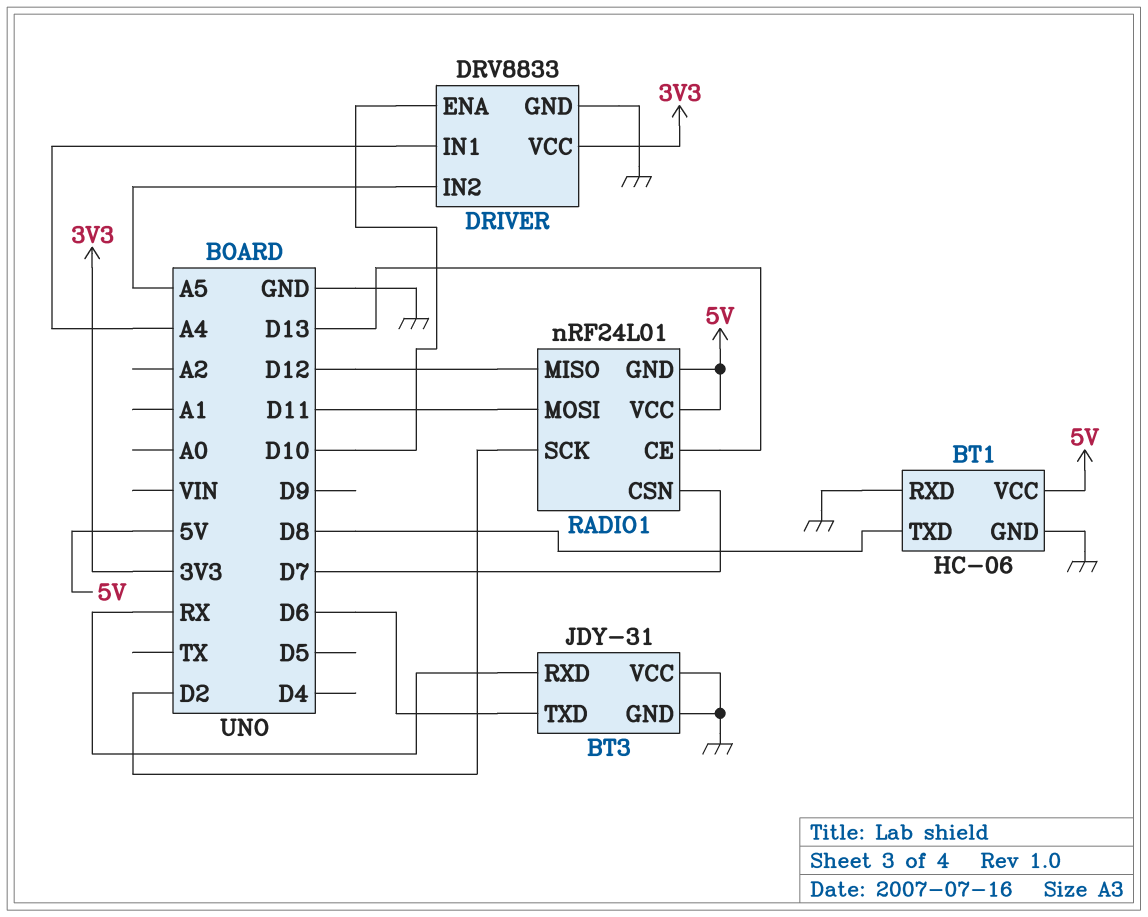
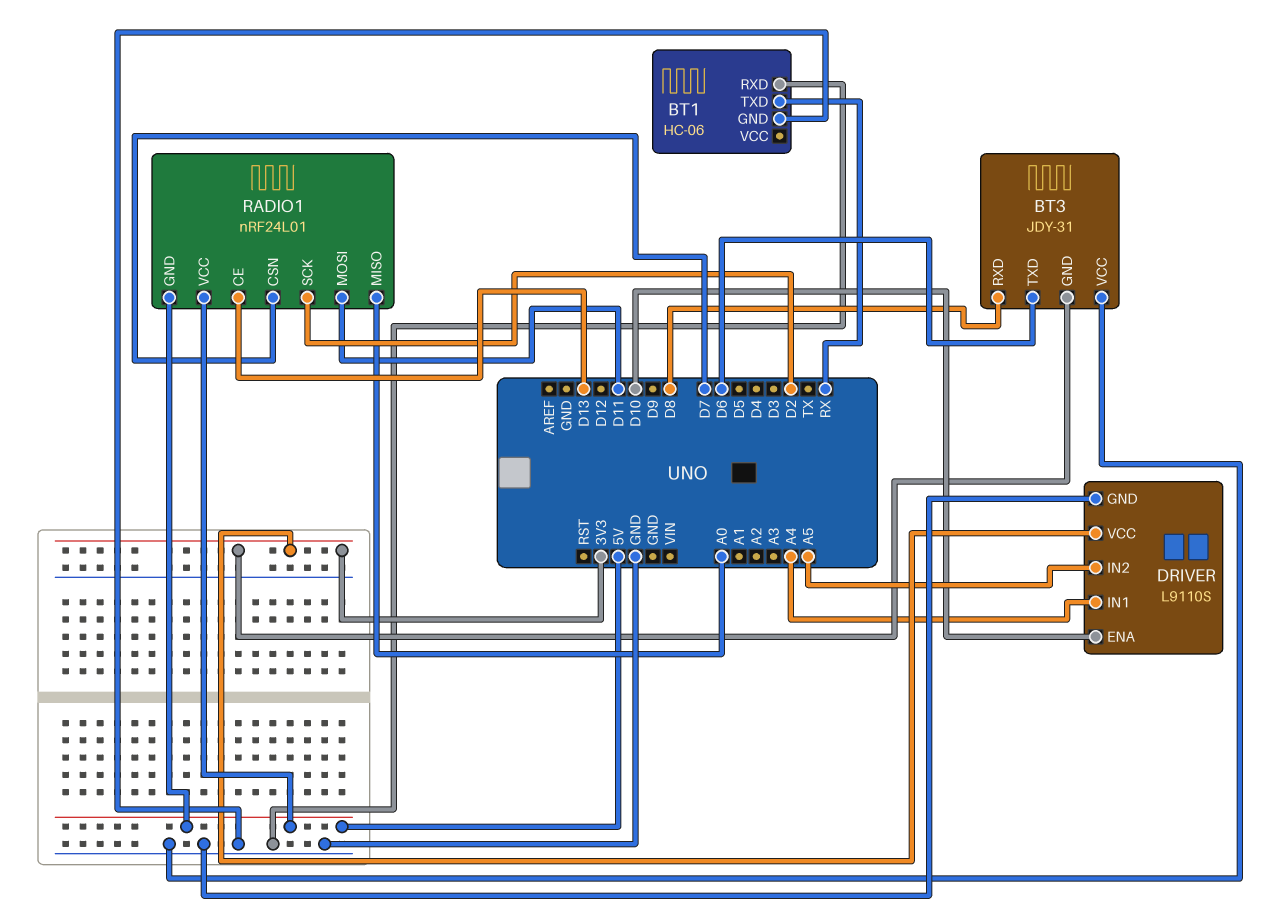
BT1 pin TXD: D8 -> RX
BT1 pin VCC: 5V -> none
BT3 pin GND: GND -> 3V3
BT3 pin RXD: RX -> D8
DRIVER: DRV8833 -> L9110S
RADIO1 pin MISO: D12 -> A0

